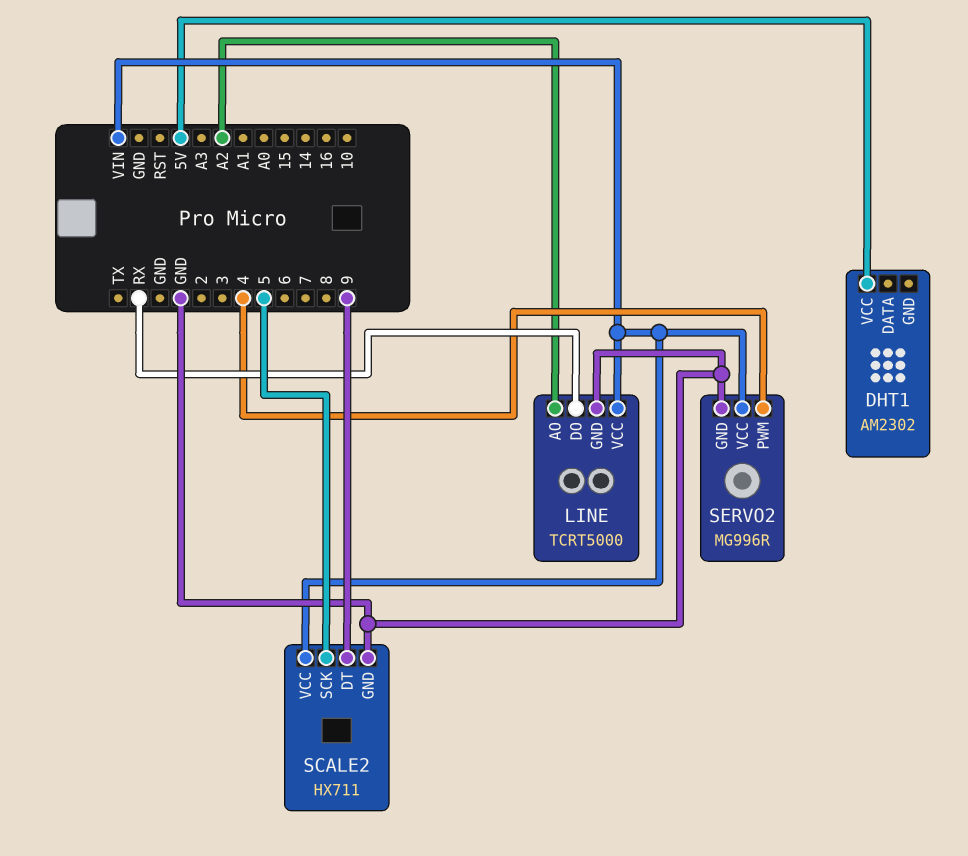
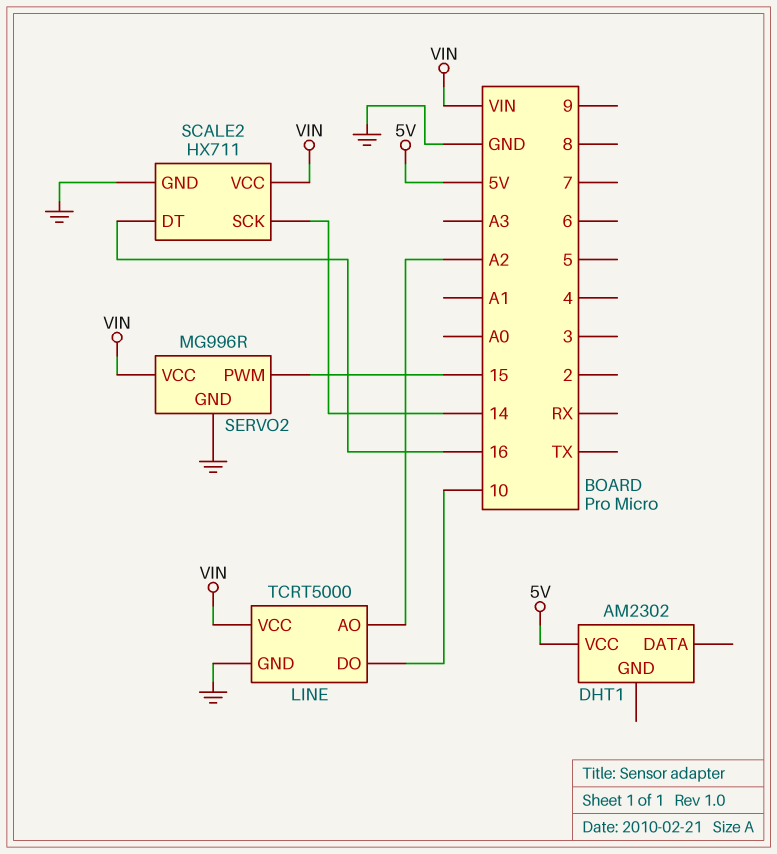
LINE pin DO: RX -> 10
SCALE2 pin DT: 9 -> 16
SCALE2 pin SCK: 5 -> 14
SERVO2 pin PWM: 4 -> 15

